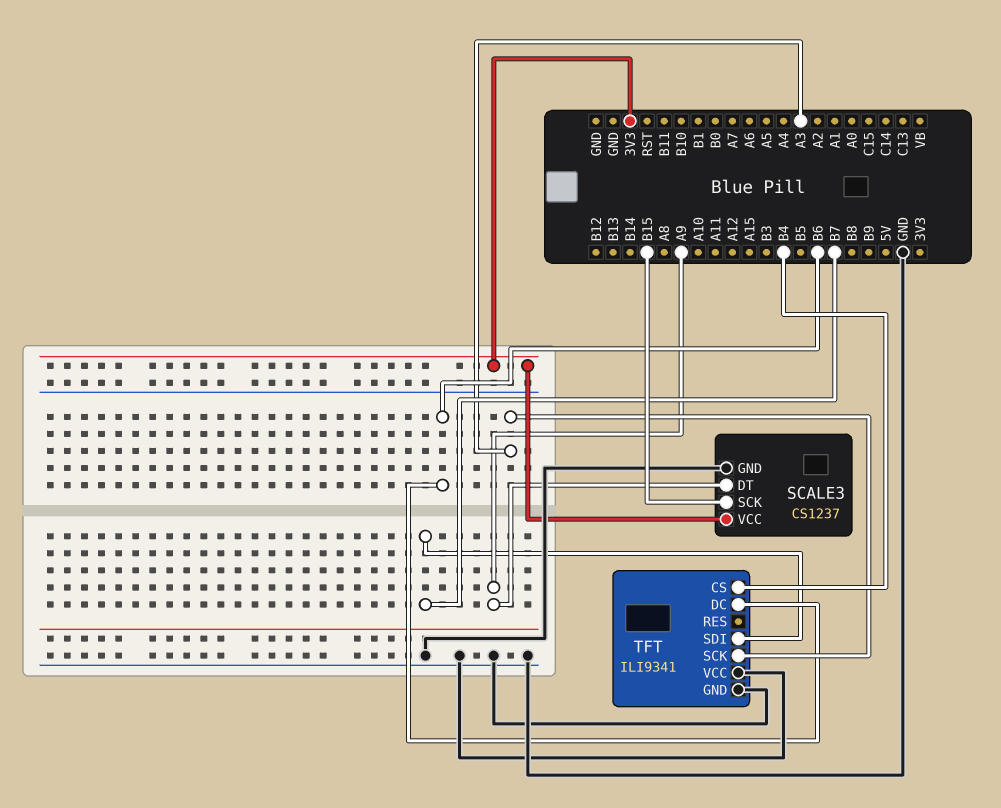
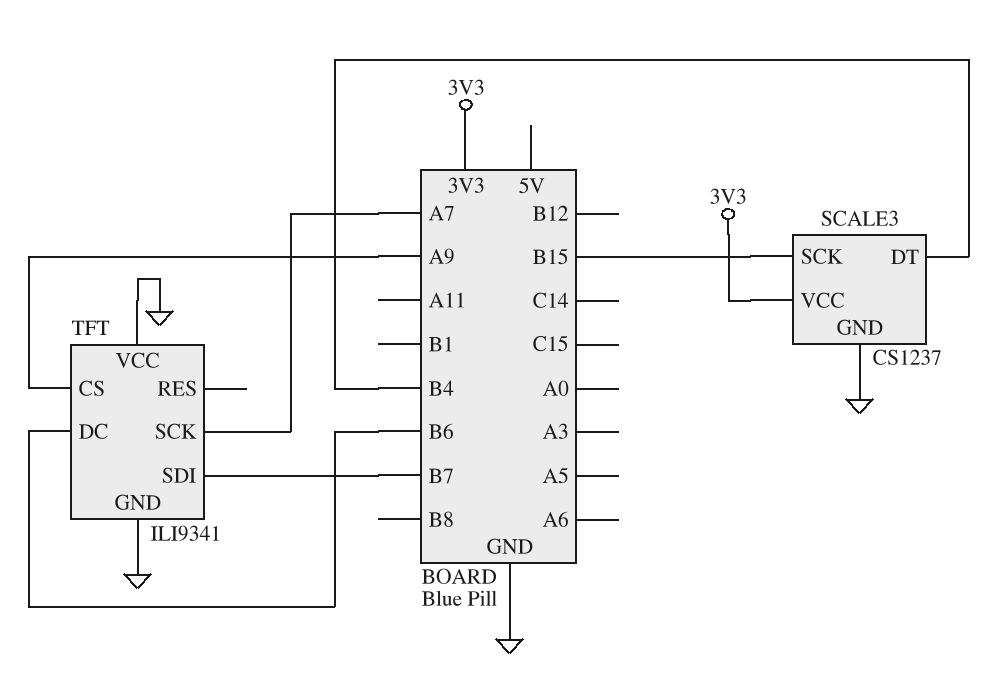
SCALE3 pin DT: A9 -> B4
TFT pin CS: B4 -> A9
TFT pin SCK: A3 -> A7

